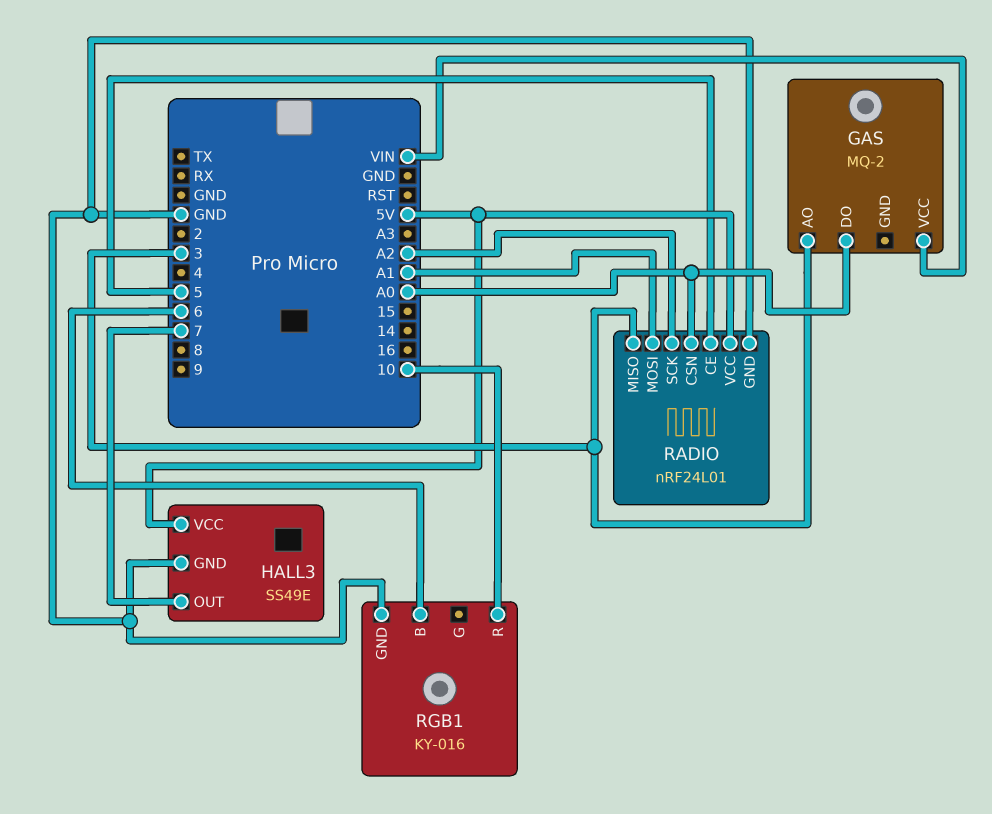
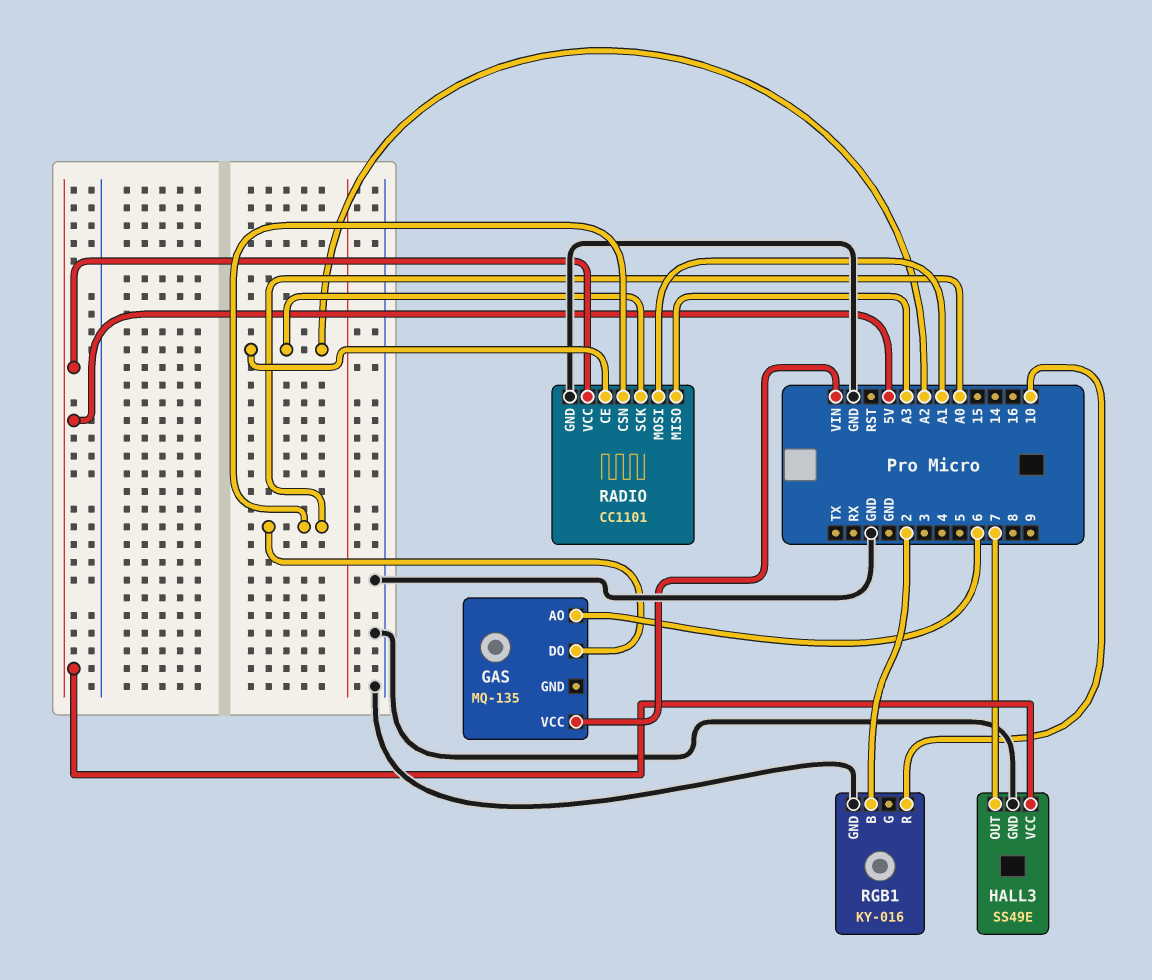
GAS: MQ-2 -> MQ-135
GAS pin AO: 3 -> 6
RADIO: nRF24L01 -> CC1101
RADIO pin CE: 5 -> A2
RADIO pin MISO: 3 -> A3
RGB1 pin B: 6 -> 2

